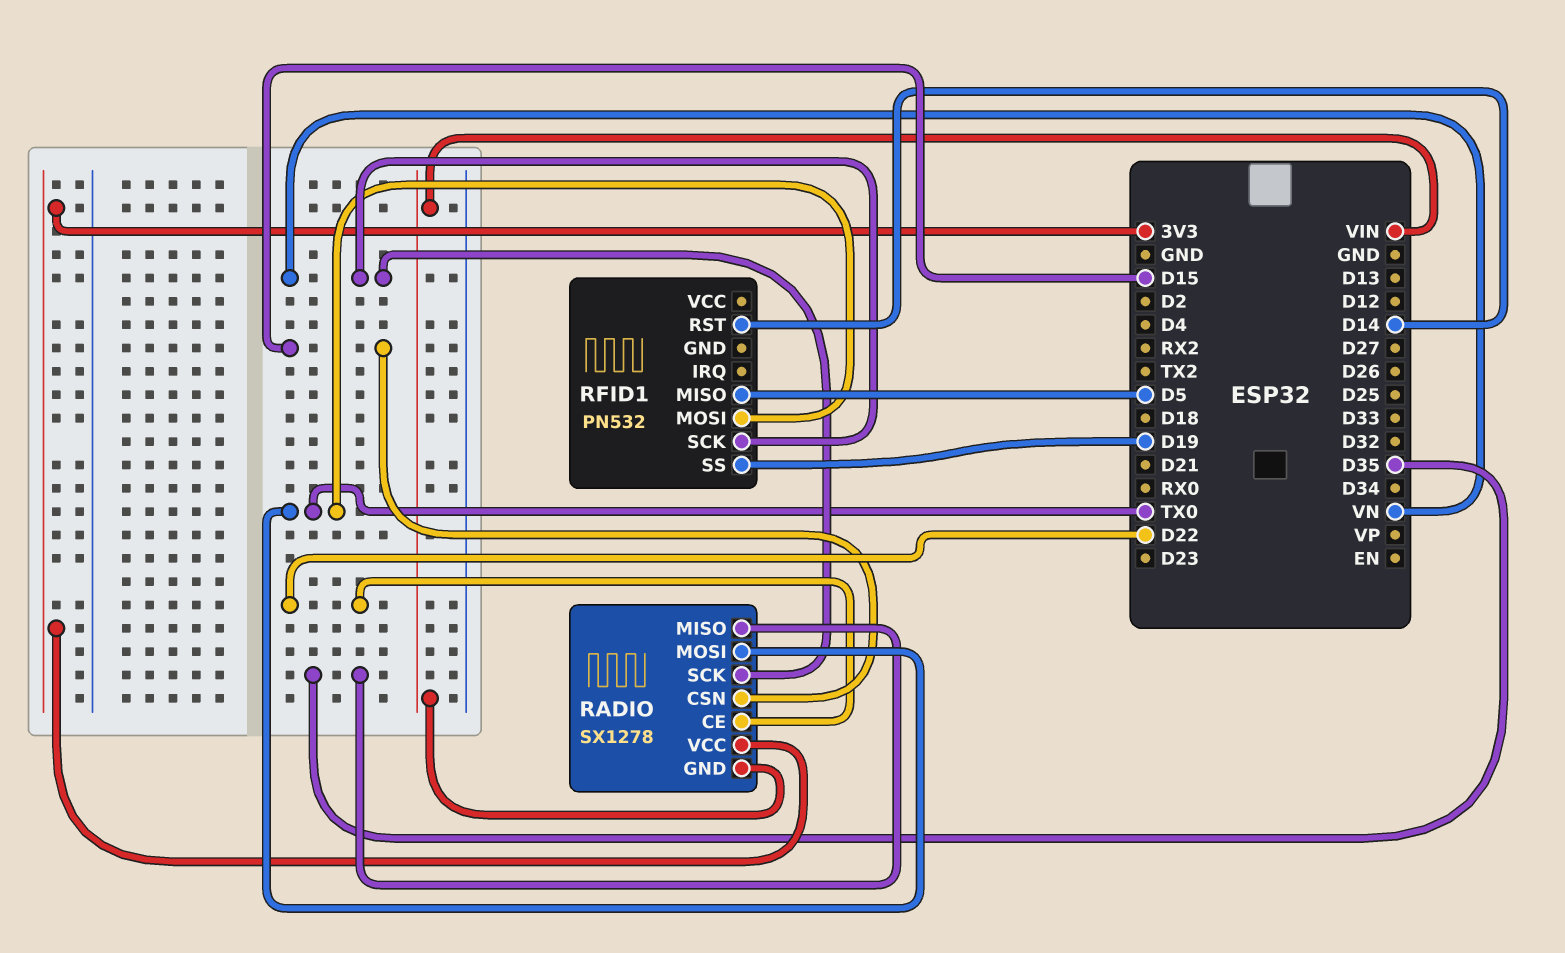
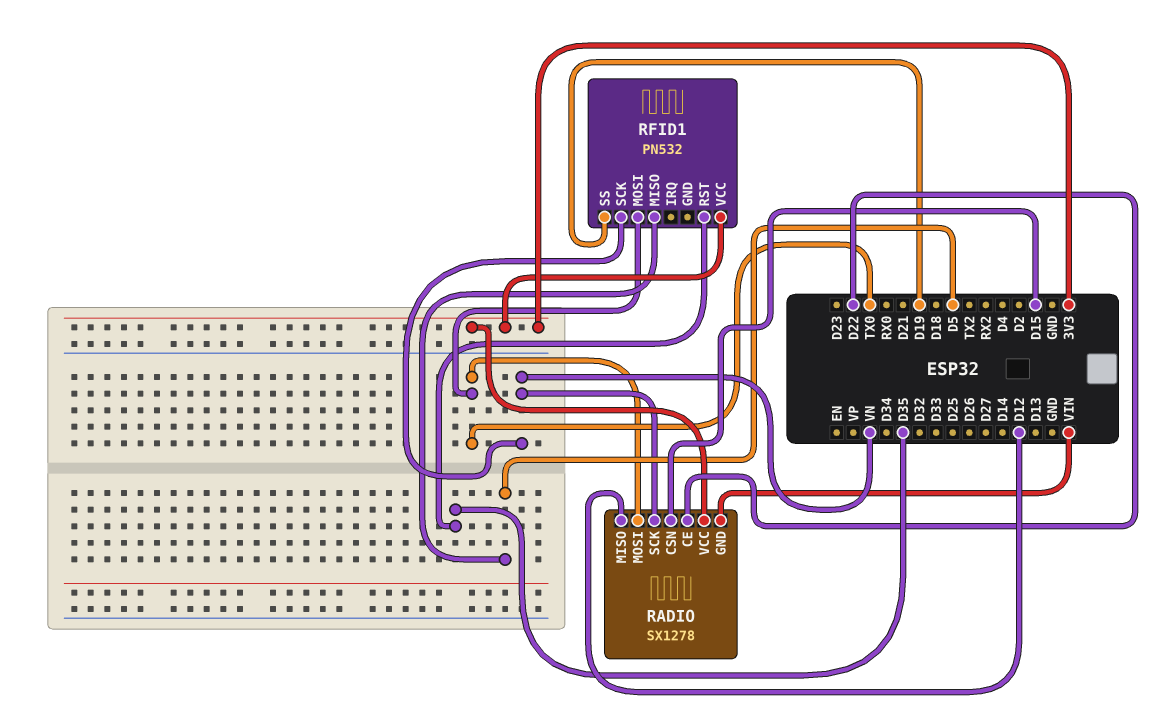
RADIO pin MISO: D35 -> D12
RFID1 pin RST: D14 -> D35
RFID1 pin VCC: none -> 3V3

